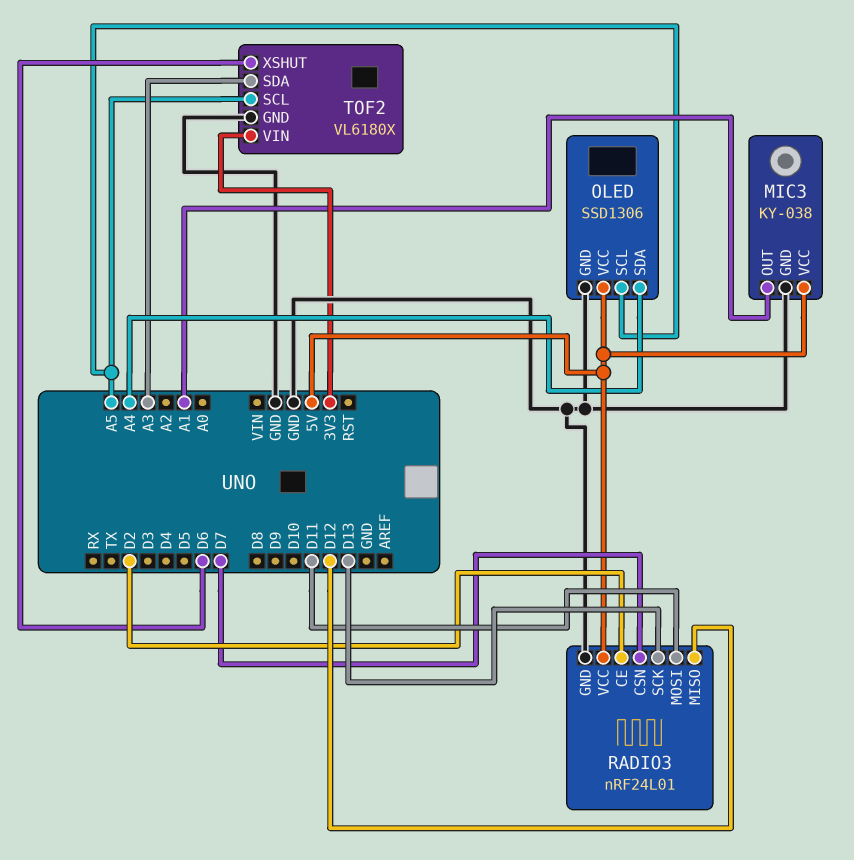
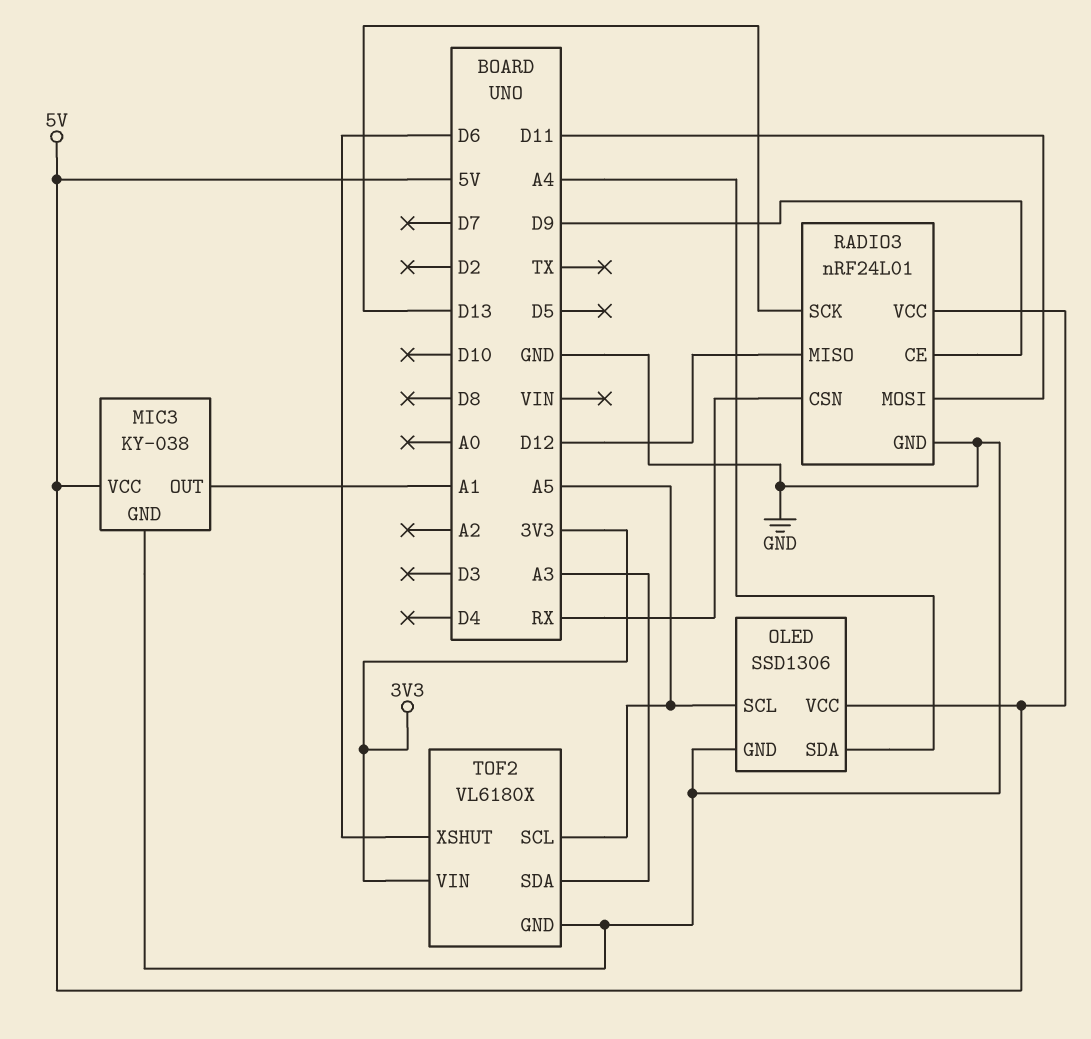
RADIO3 pin CE: D2 -> D9
RADIO3 pin CSN: D7 -> RX

